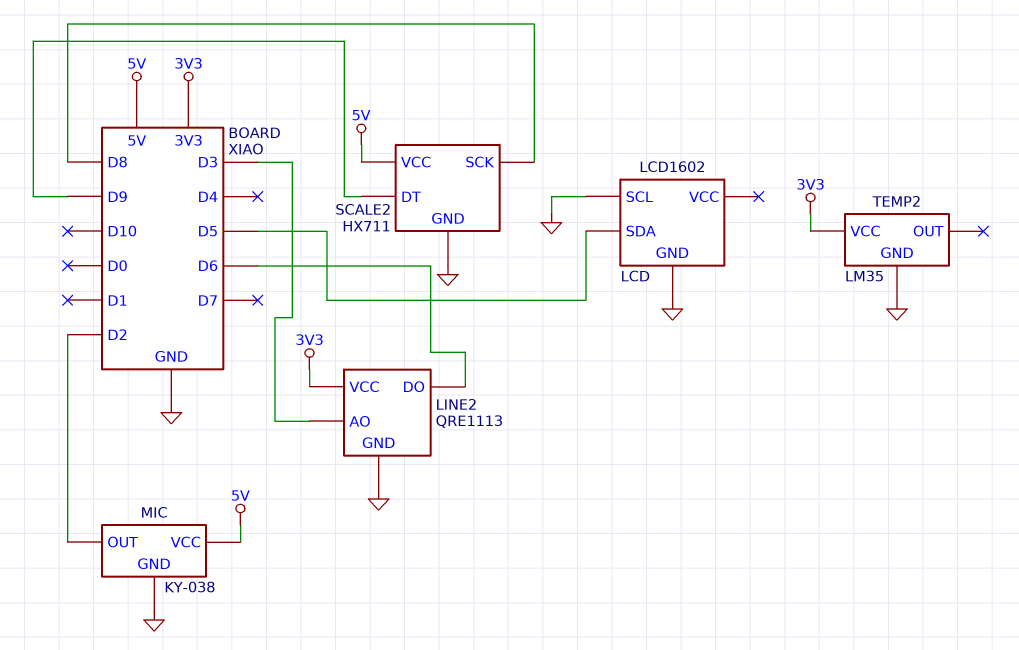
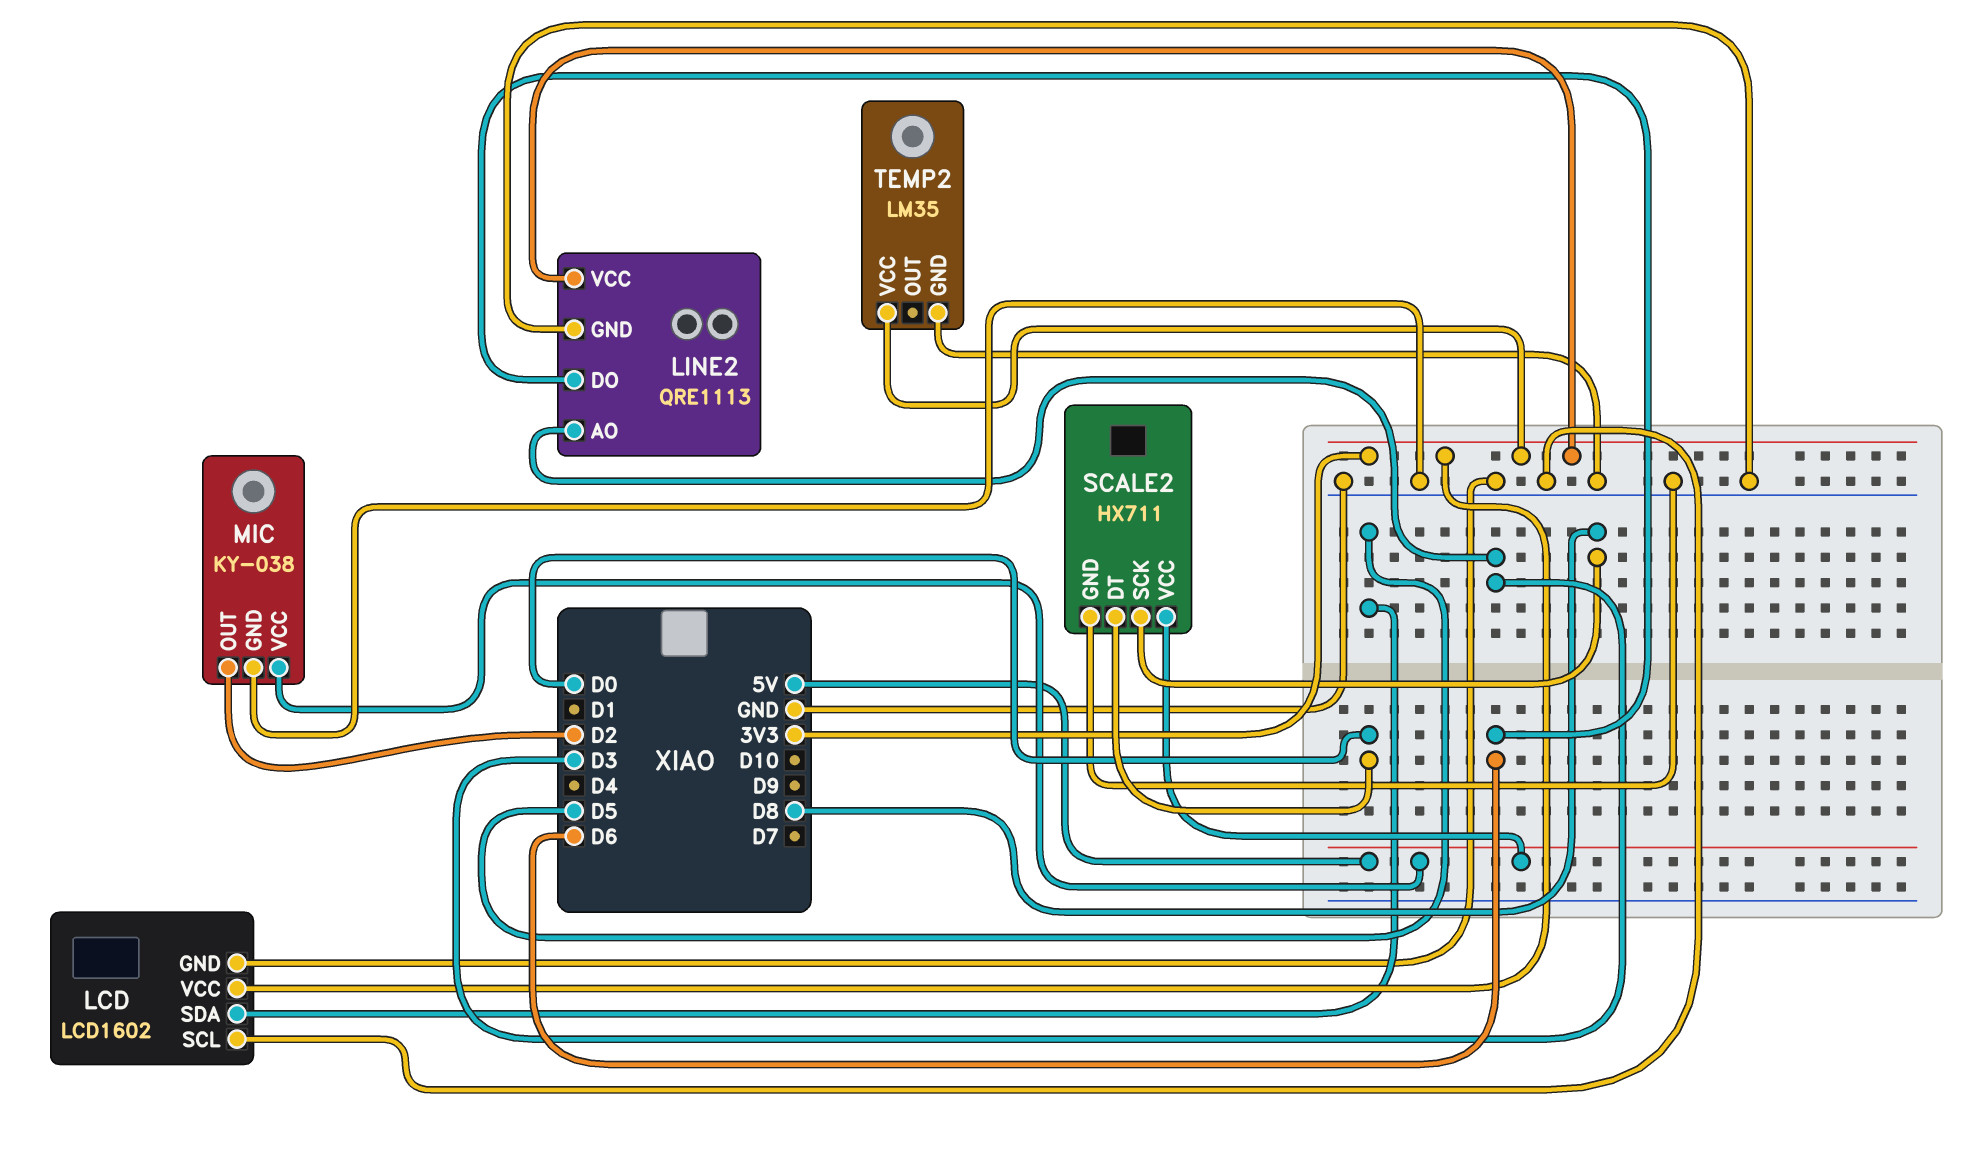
LCD pin VCC: none -> 3V3
SCALE2 pin DT: D9 -> D0

